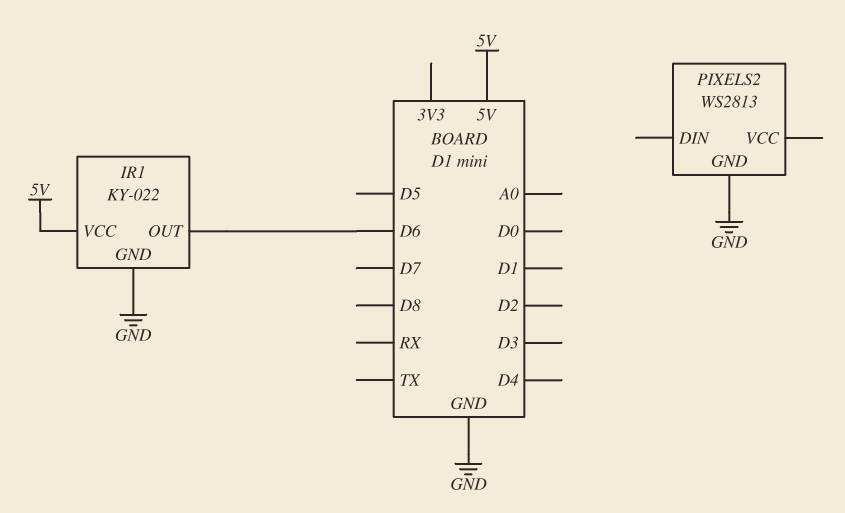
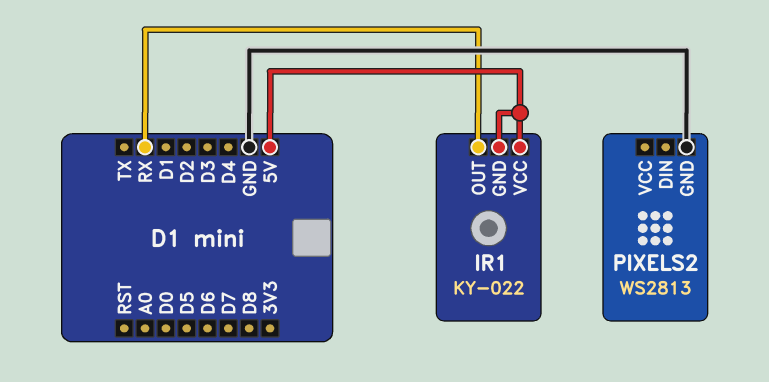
IR1 pin GND: GND -> 5V
IR1 pin OUT: D6 -> RX

